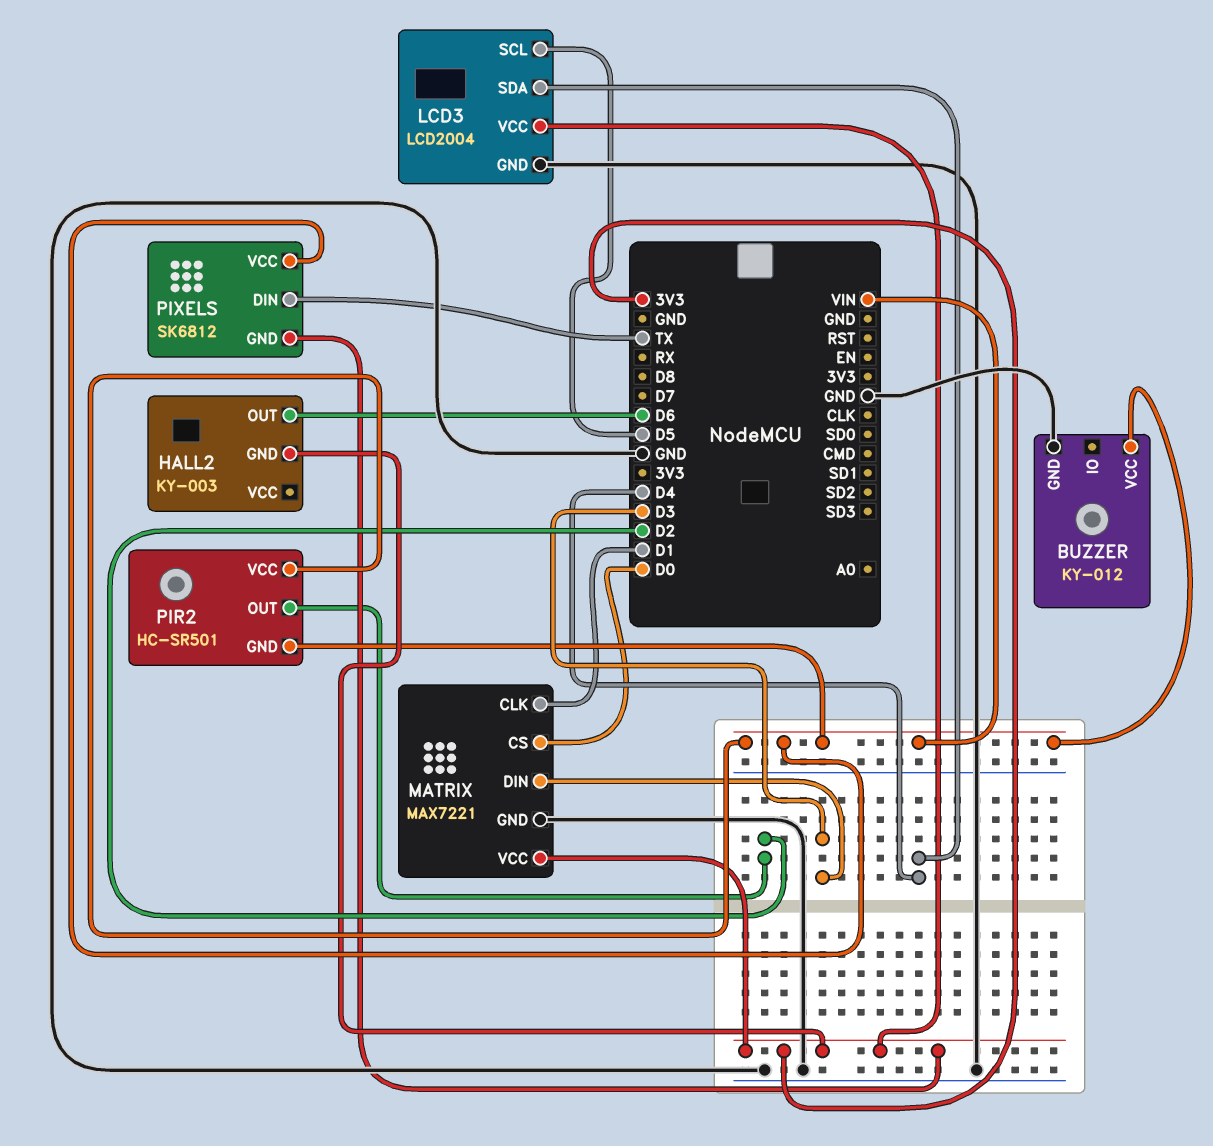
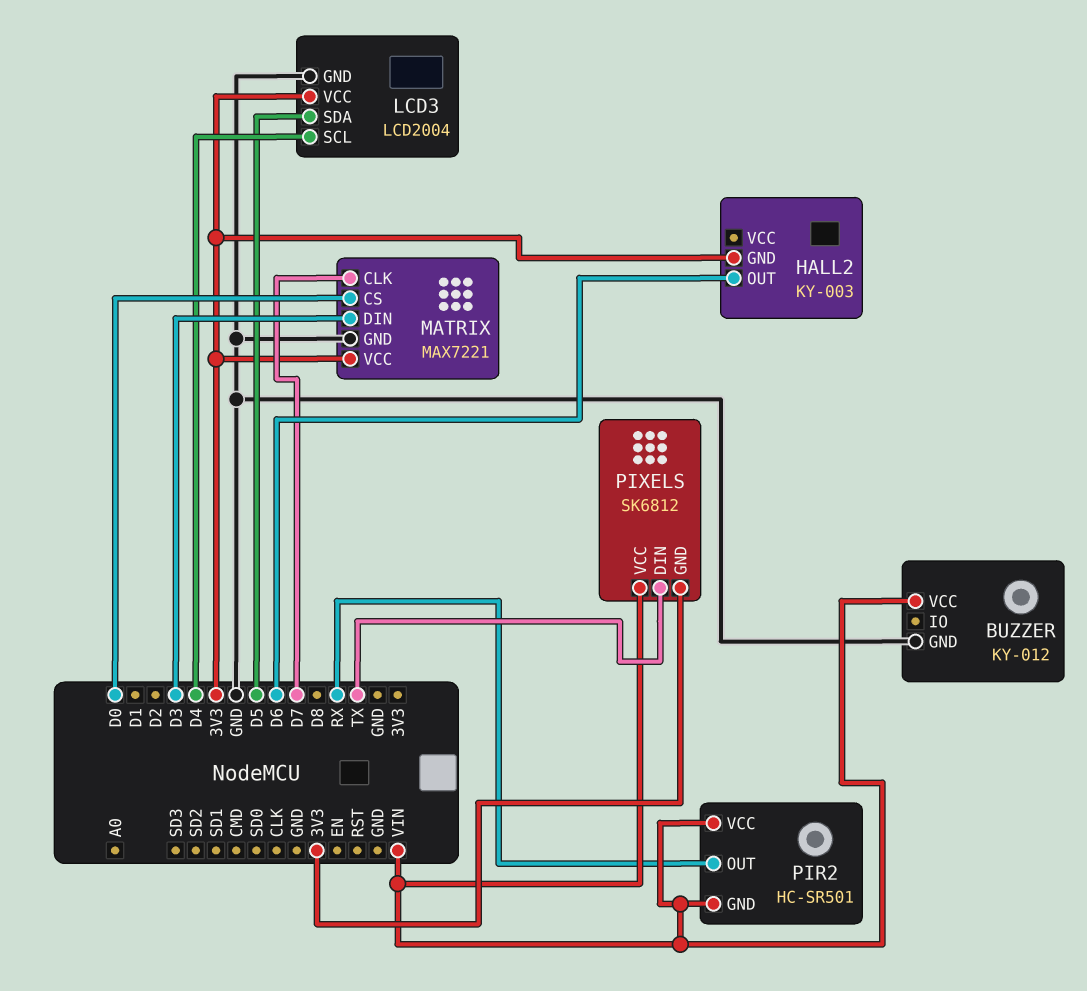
LCD3 pin SCL: D5 -> D4
LCD3 pin SDA: D4 -> D5
MATRIX pin CLK: D1 -> D7
PIR2 pin OUT: D2 -> RX

